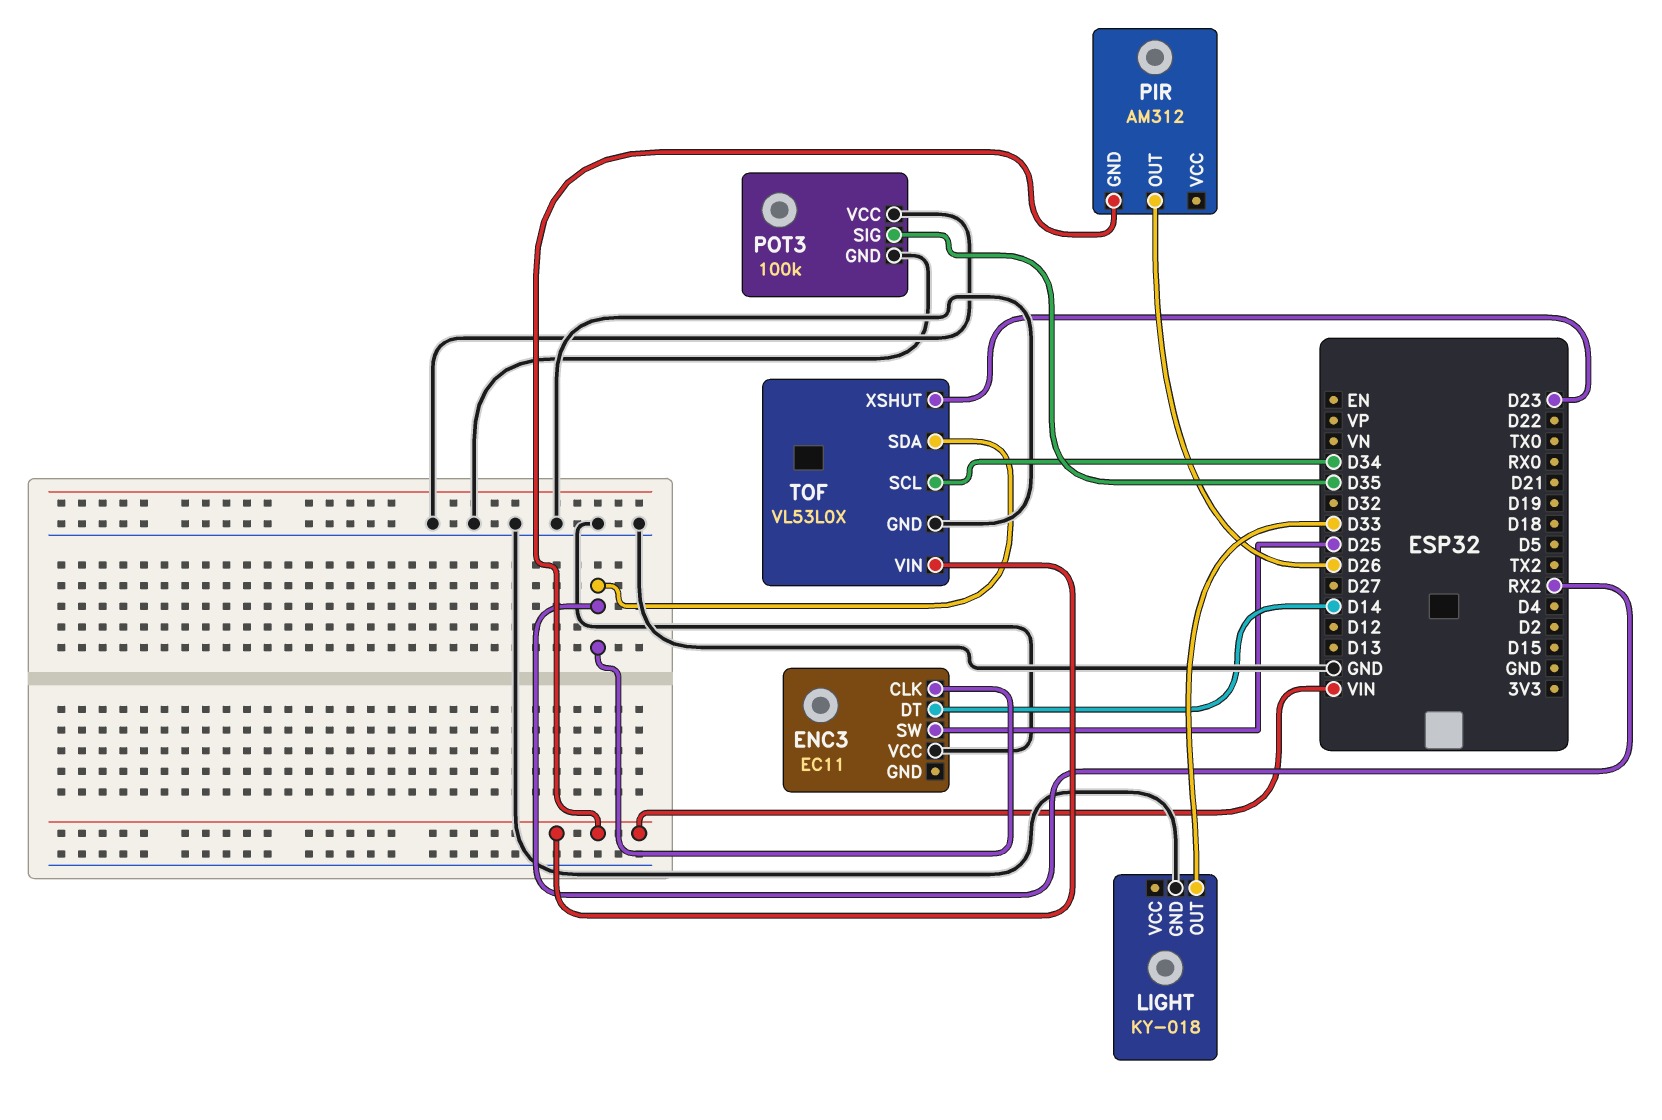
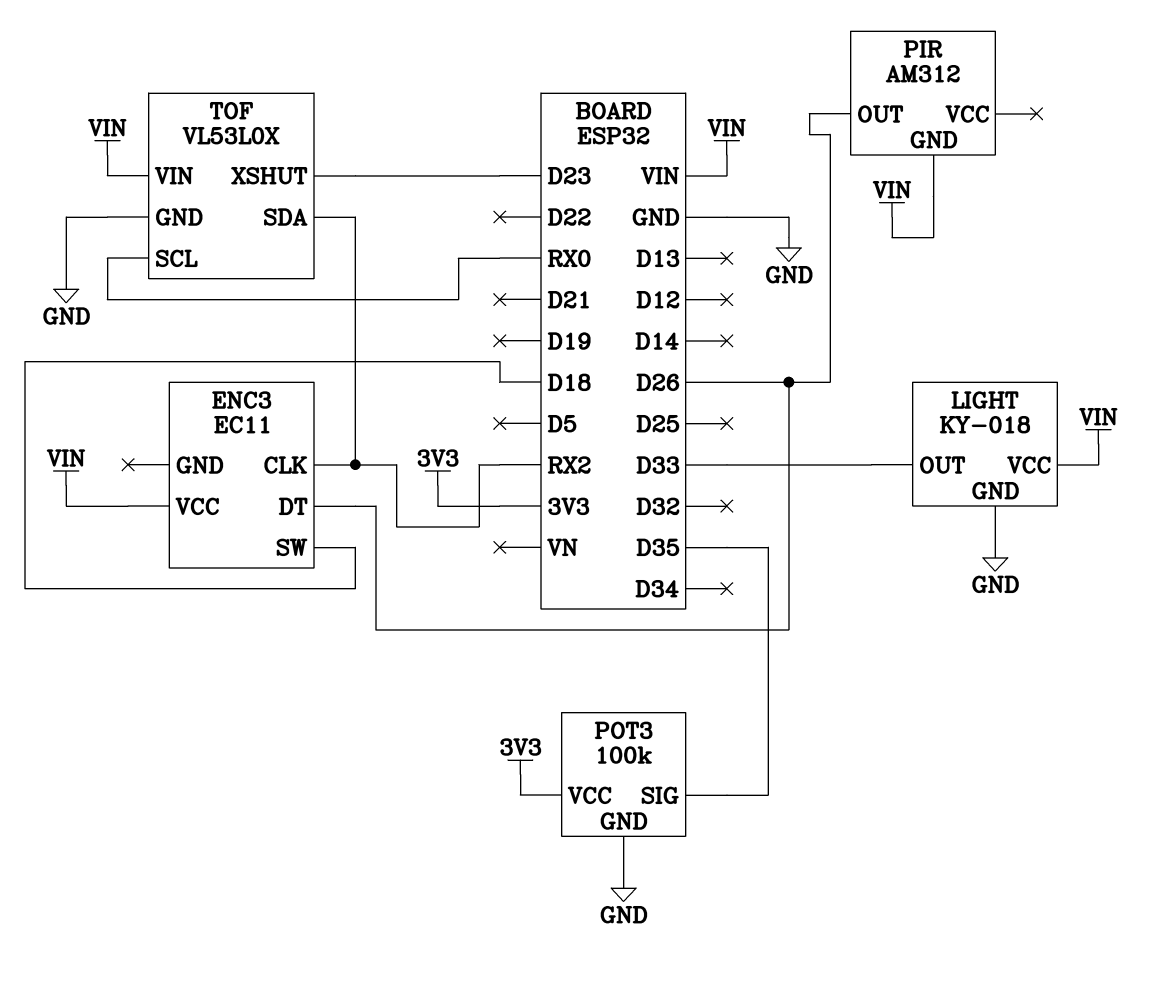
ENC3 pin DT: D14 -> D26
ENC3 pin SW: D25 -> D18
ENC3 pin VCC: GND -> VIN
LIGHT pin VCC: none -> VIN
POT3 pin VCC: GND -> 3V3
TOF pin SCL: D34 -> RX0

